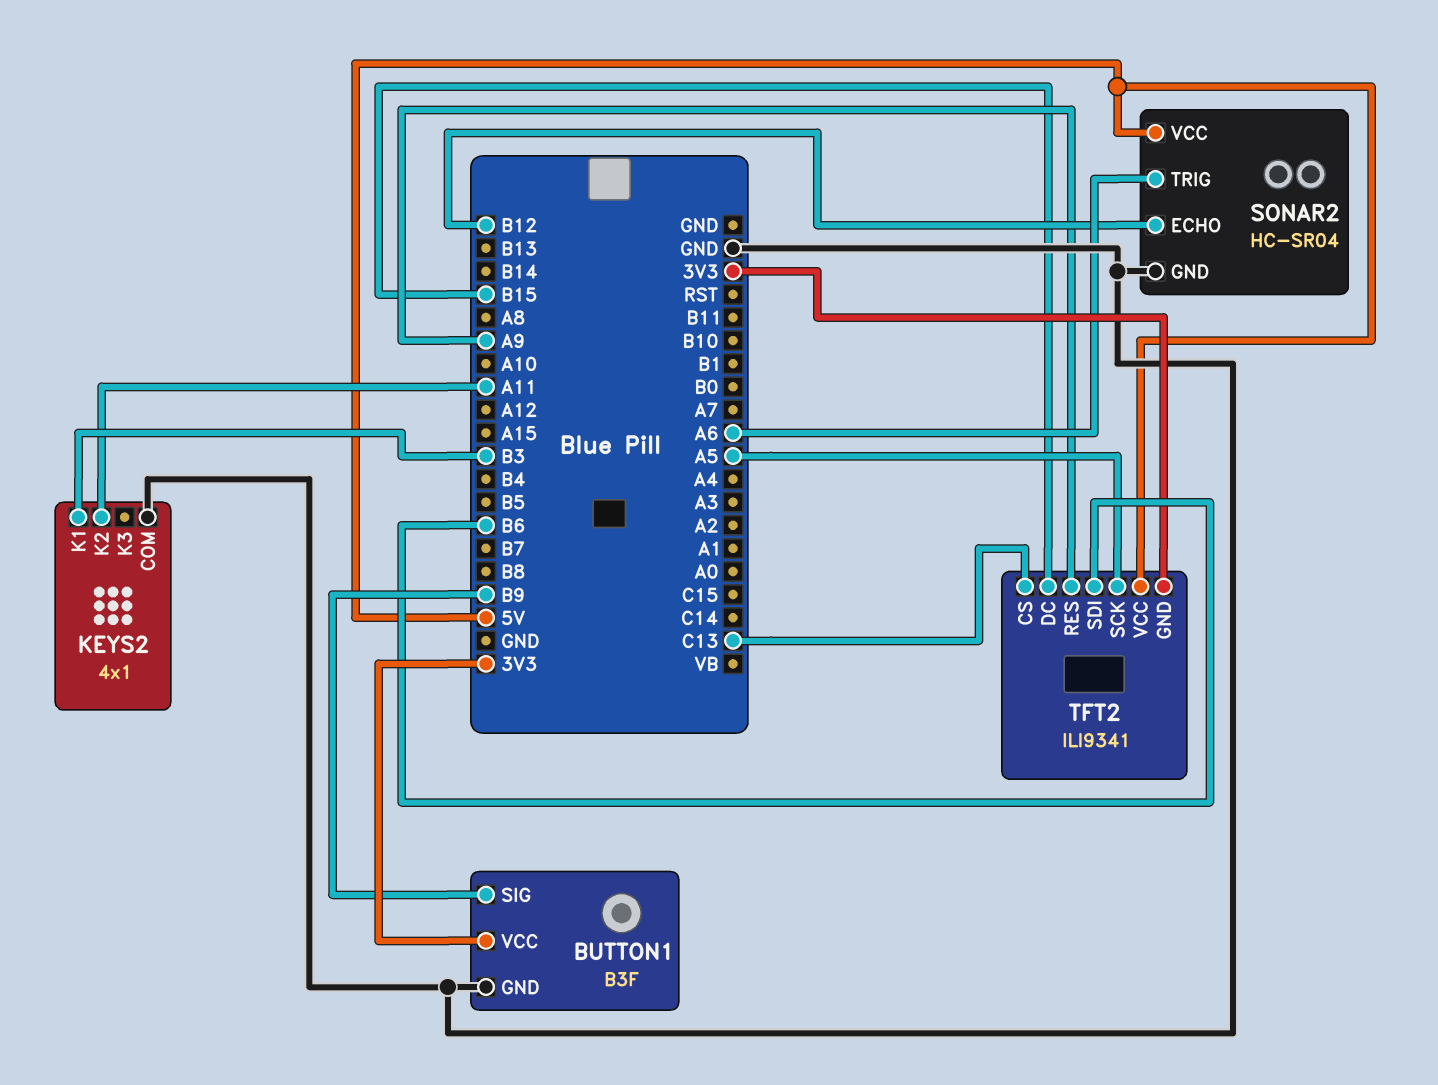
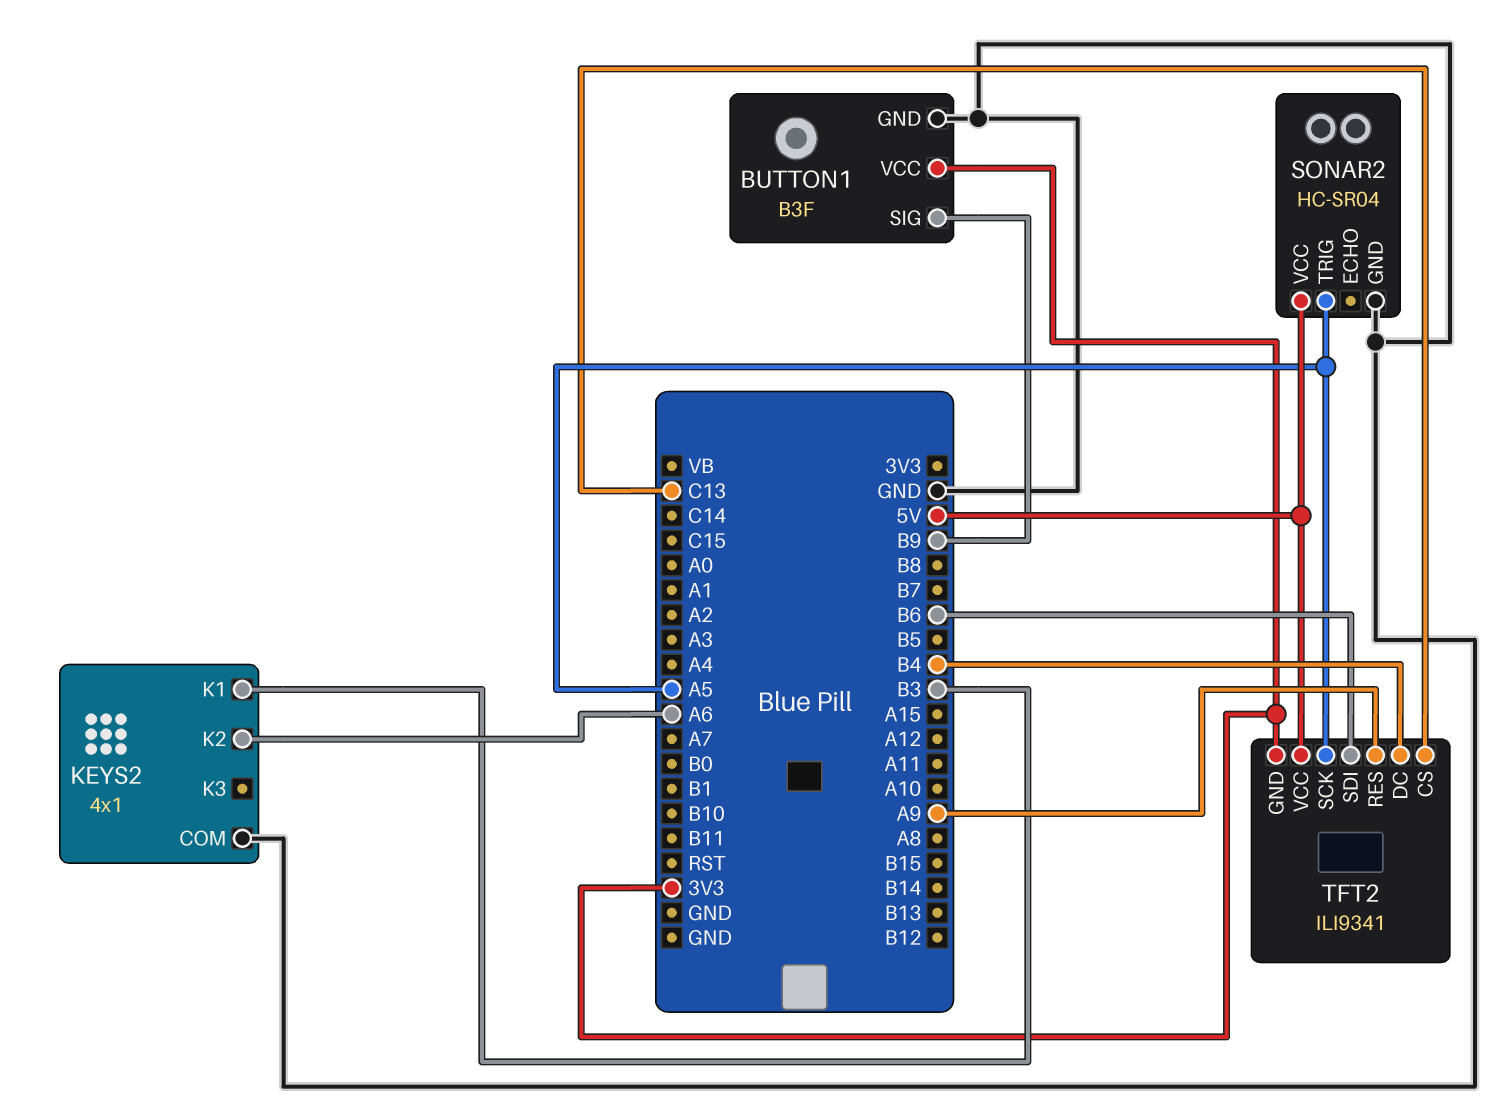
KEYS2 pin K2: A11 -> A6
SONAR2 pin ECHO: B12 -> none
SONAR2 pin TRIG: A6 -> A5
TFT2 pin DC: B15 -> B4

